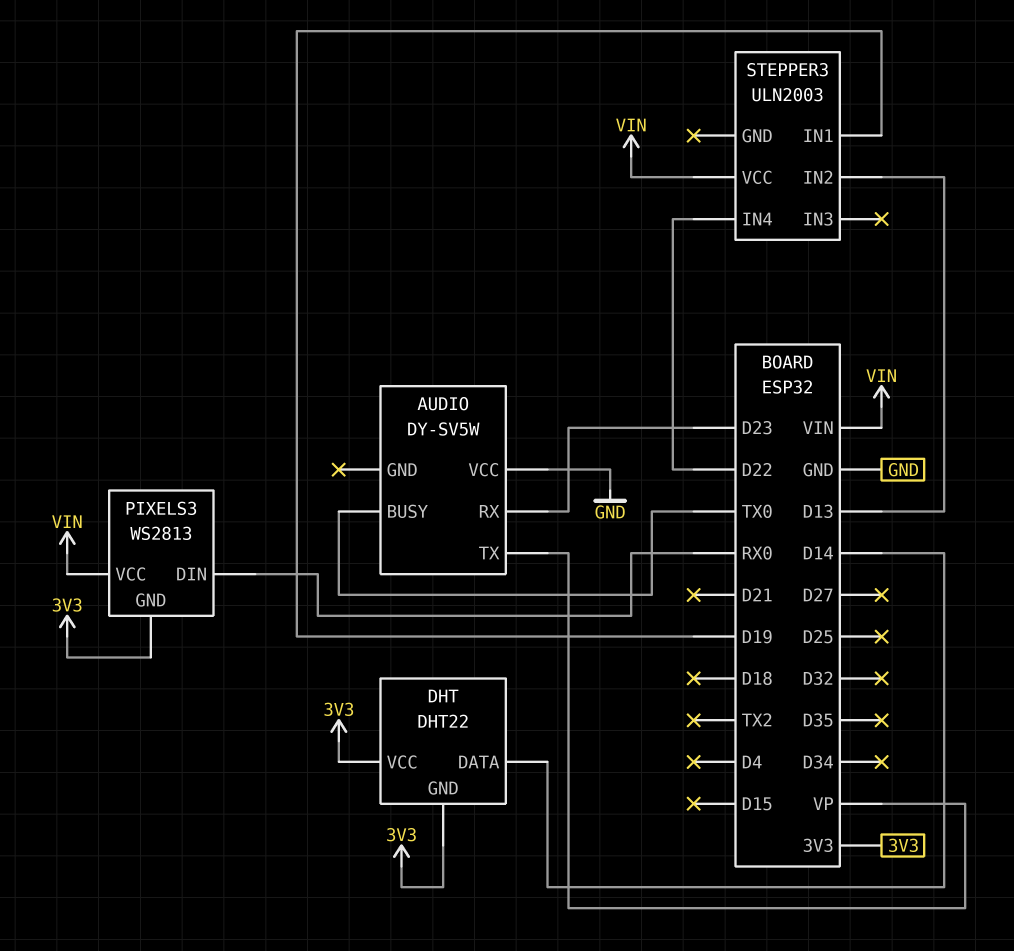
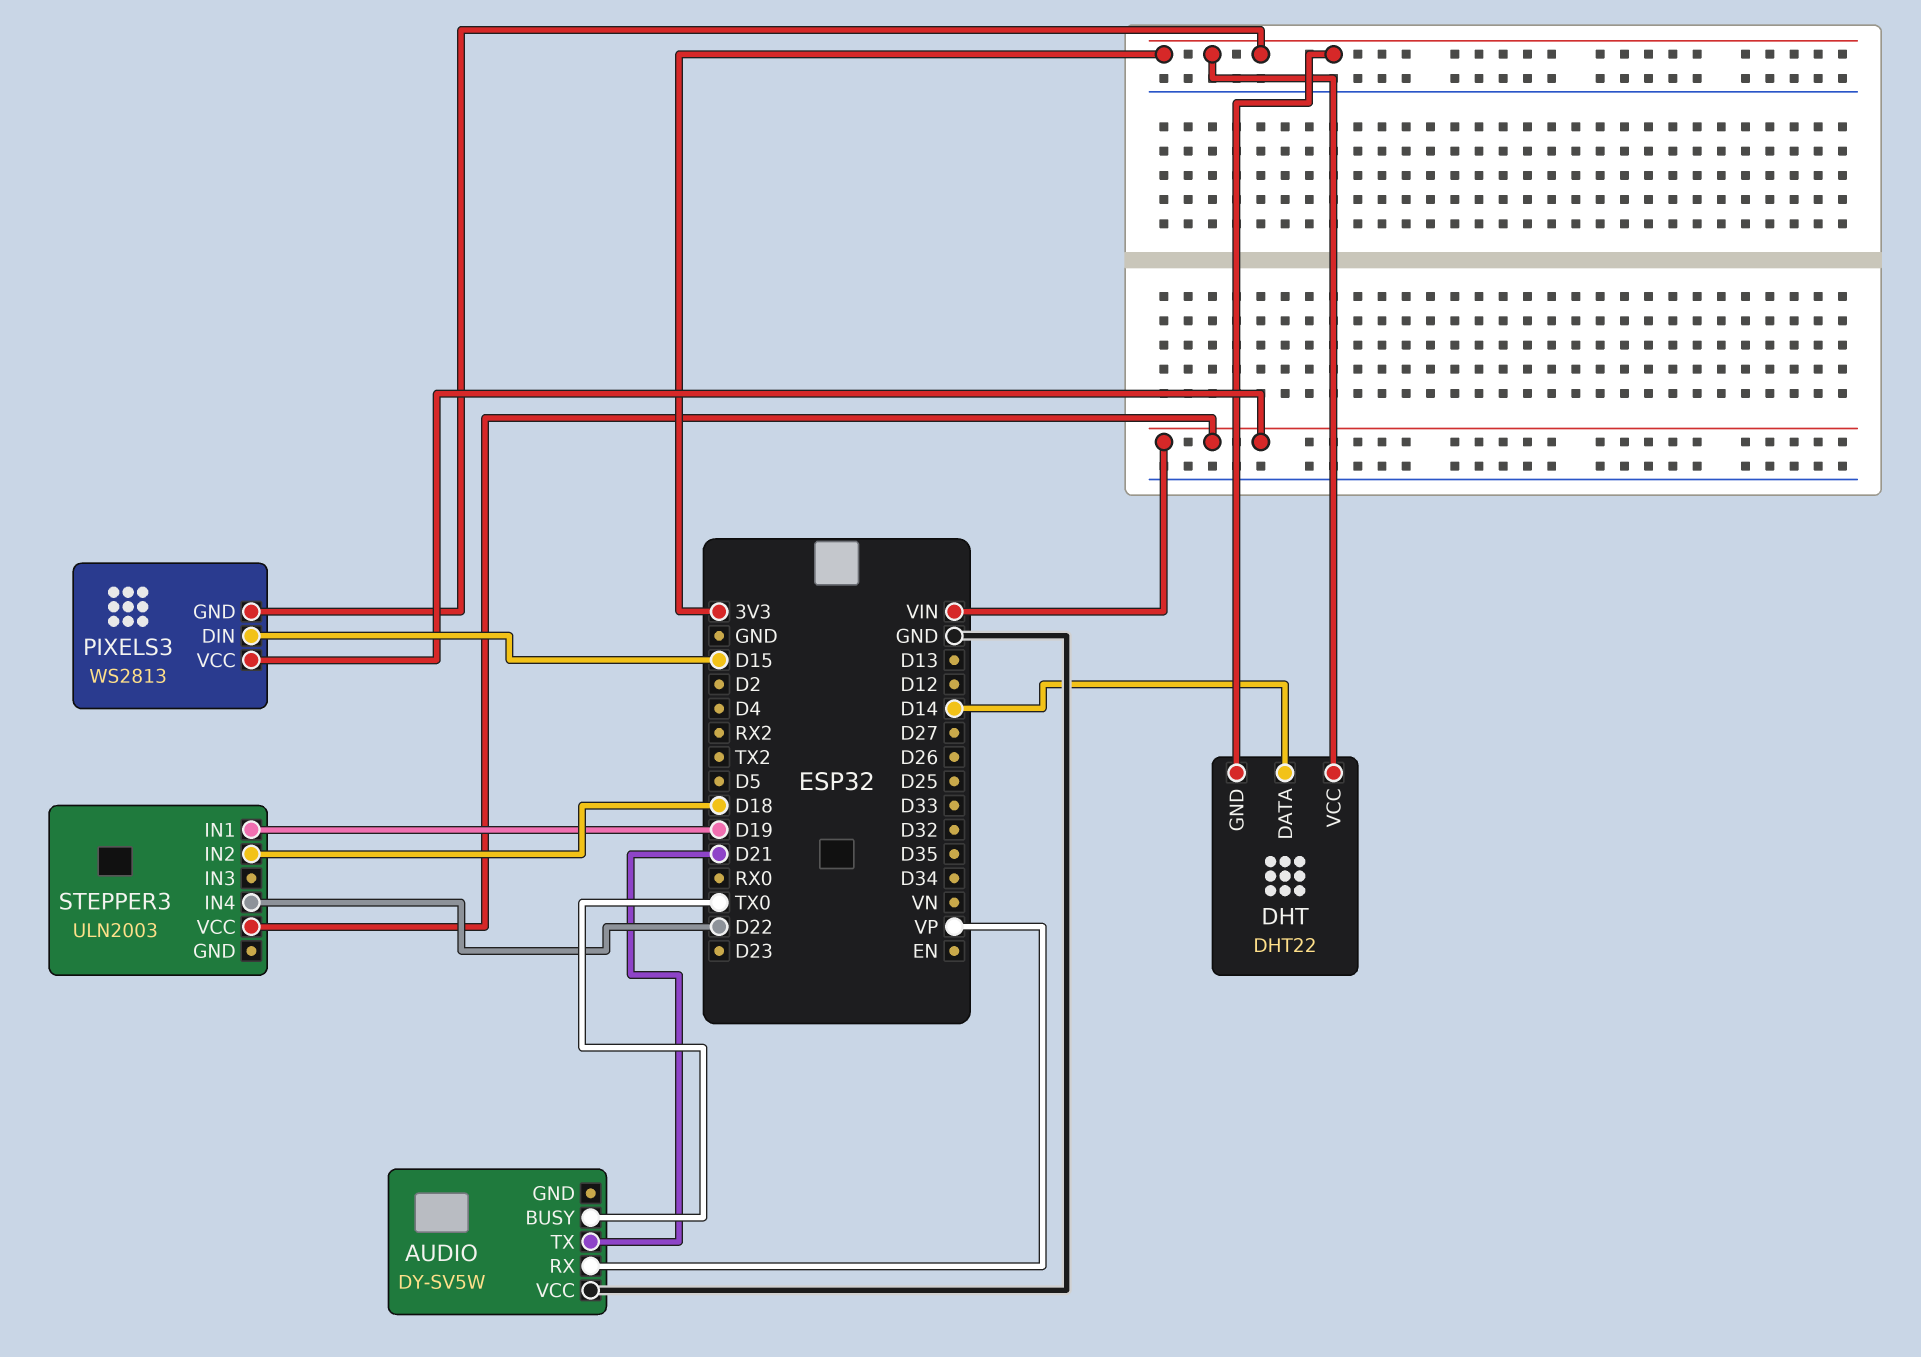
AUDIO pin RX: D23 -> VP
AUDIO pin TX: VP -> D21
PIXELS3 pin DIN: RX0 -> D15
STEPPER3 pin IN2: D13 -> D18

